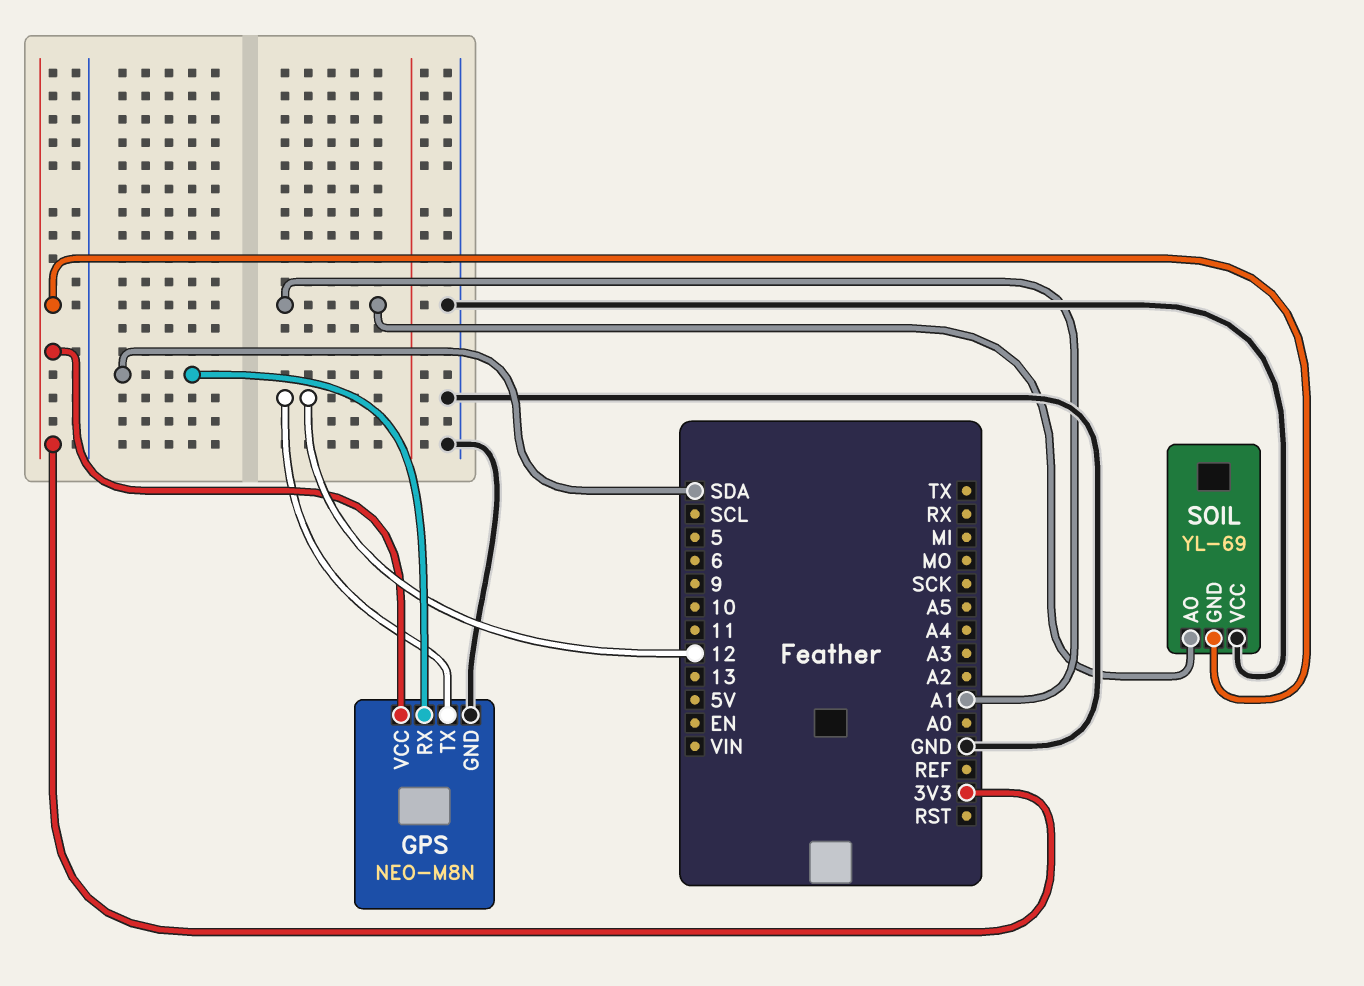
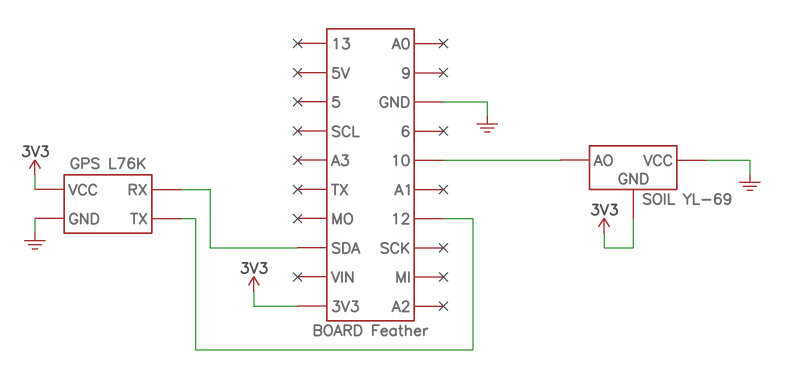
GPS: NEO-M8N -> L76K
SOIL pin AO: A1 -> 10

